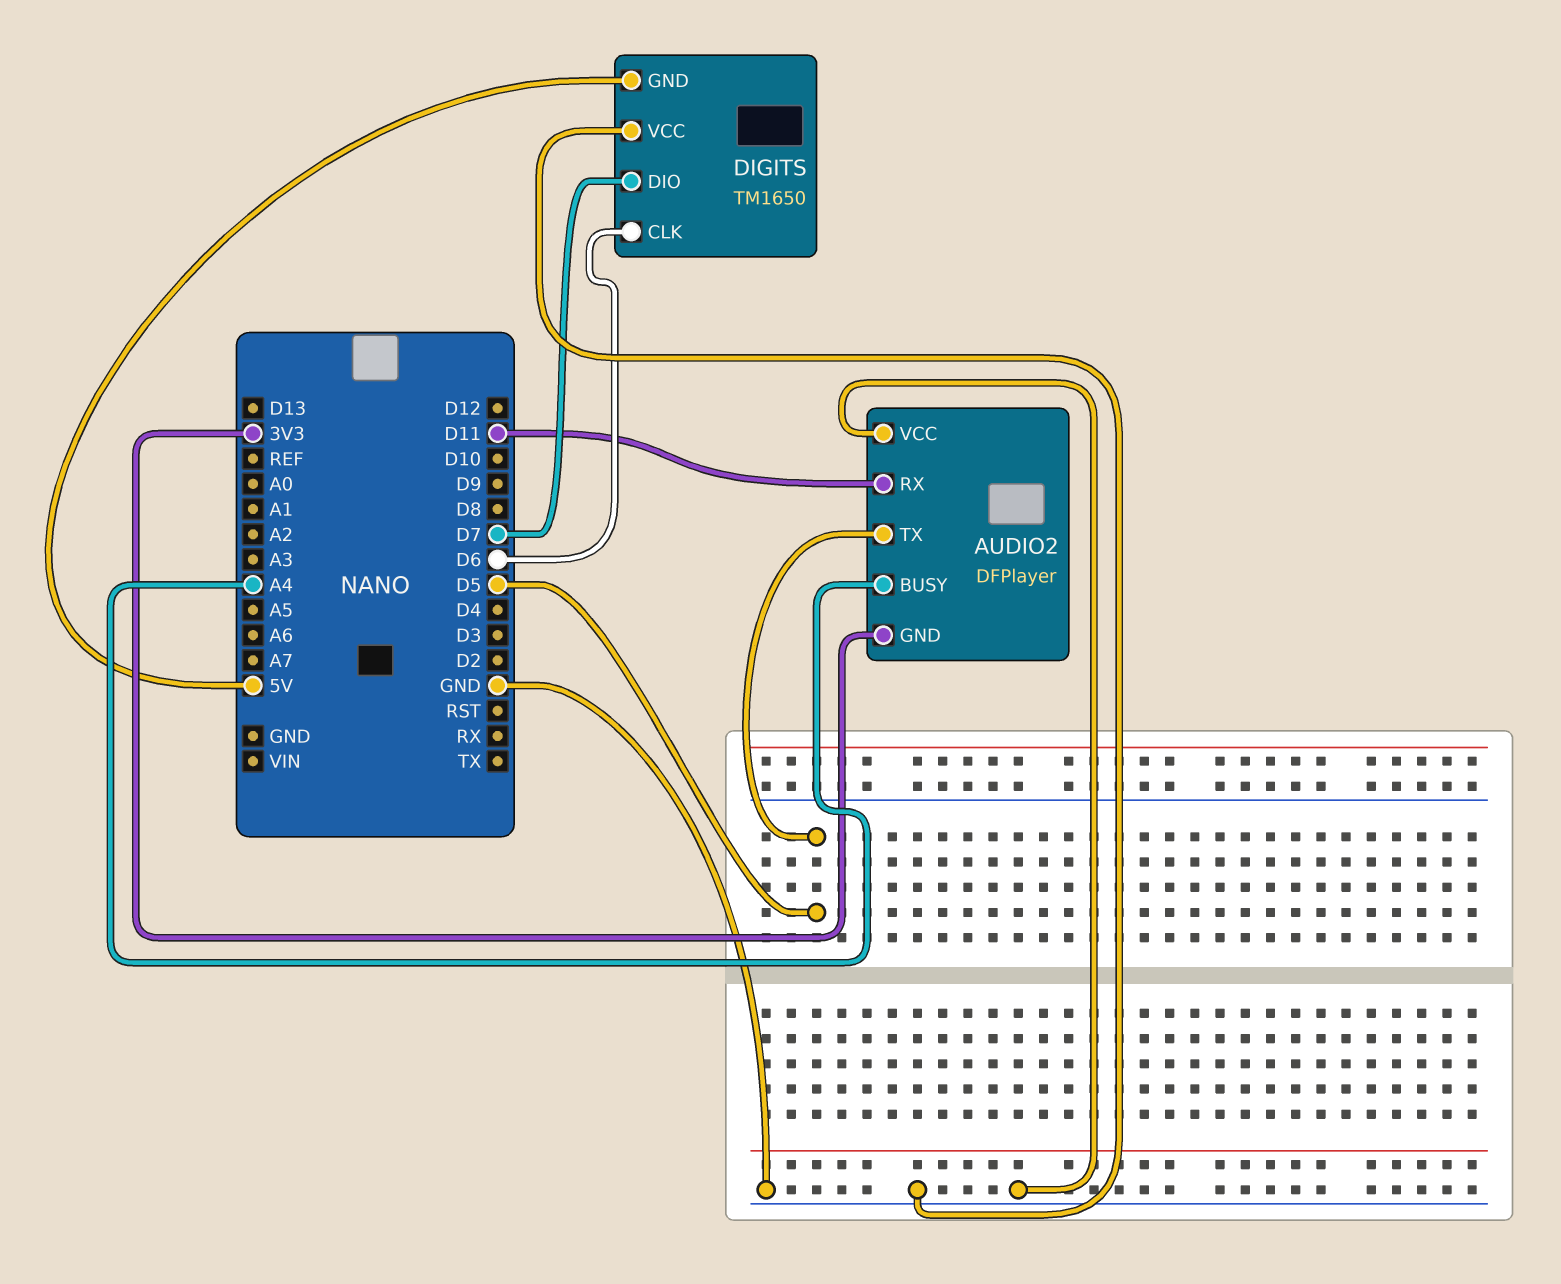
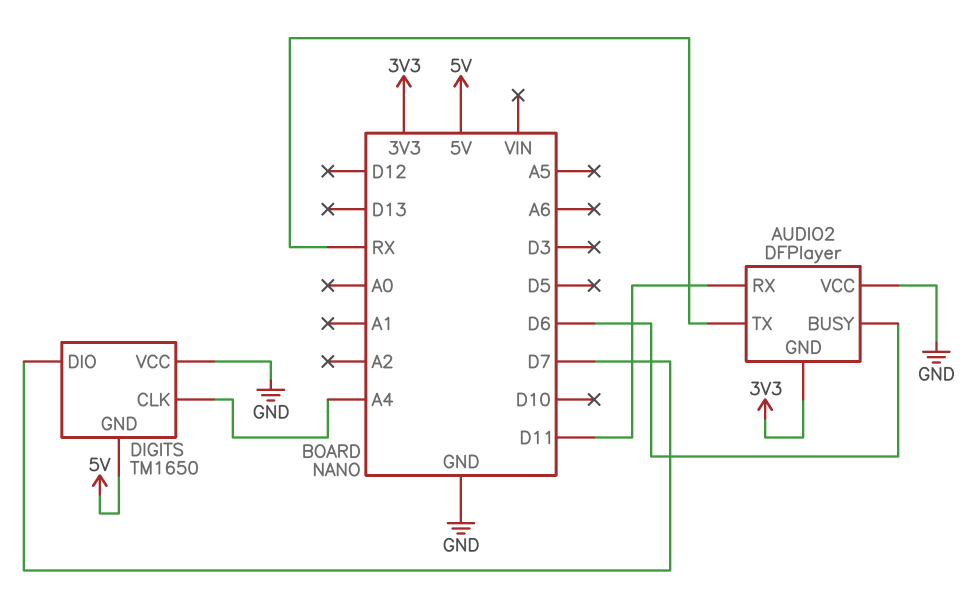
AUDIO2 pin BUSY: A4 -> D6
AUDIO2 pin TX: D5 -> RX
DIGITS pin CLK: D6 -> A4

